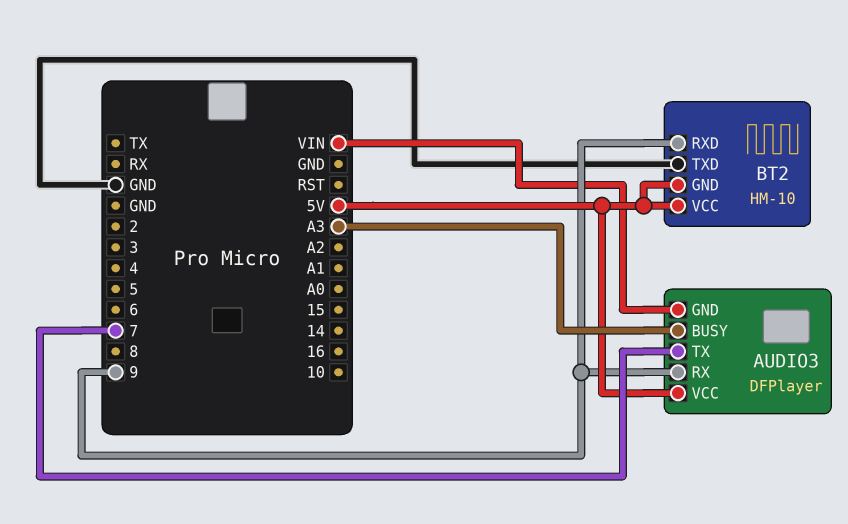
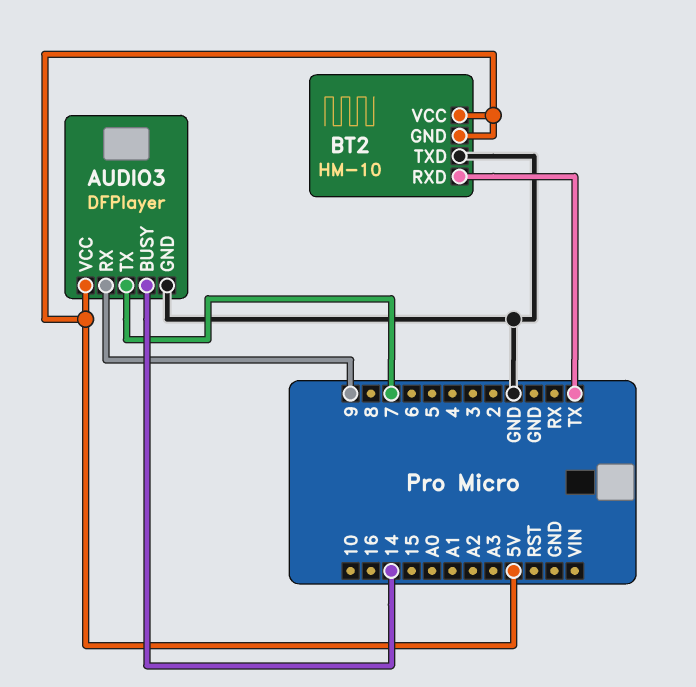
AUDIO3 pin BUSY: A3 -> 14
AUDIO3 pin GND: VIN -> GND
BT2 pin RXD: 9 -> TX

